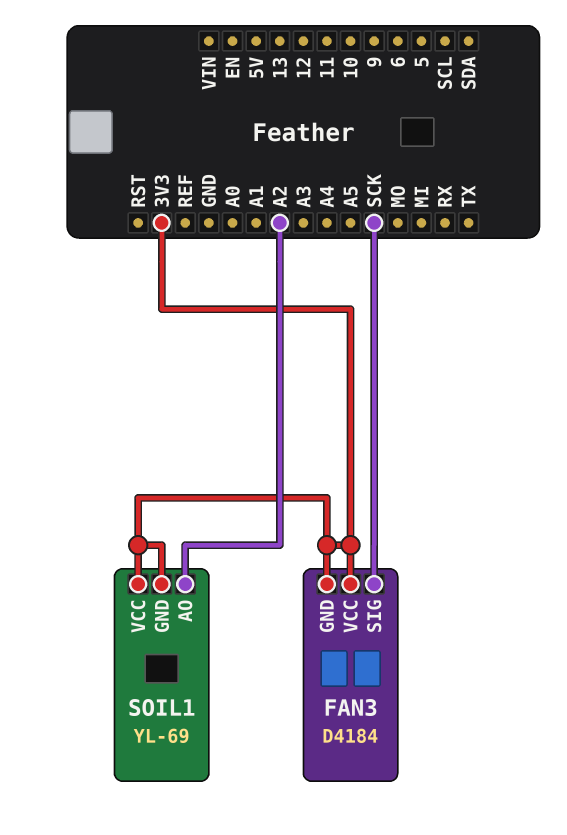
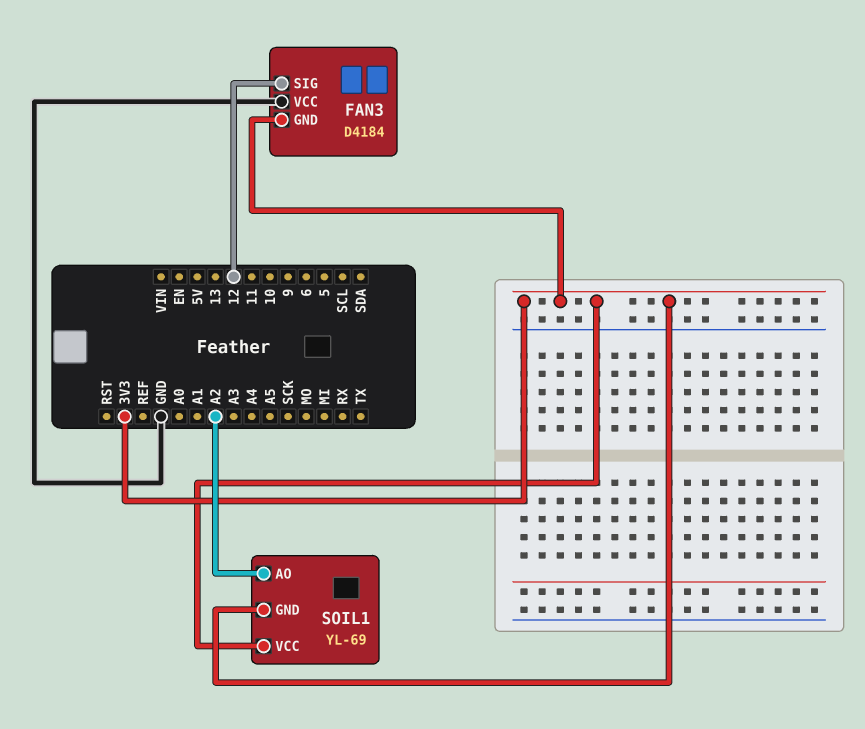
FAN3 pin SIG: SCK -> 12
FAN3 pin VCC: 3V3 -> GND

